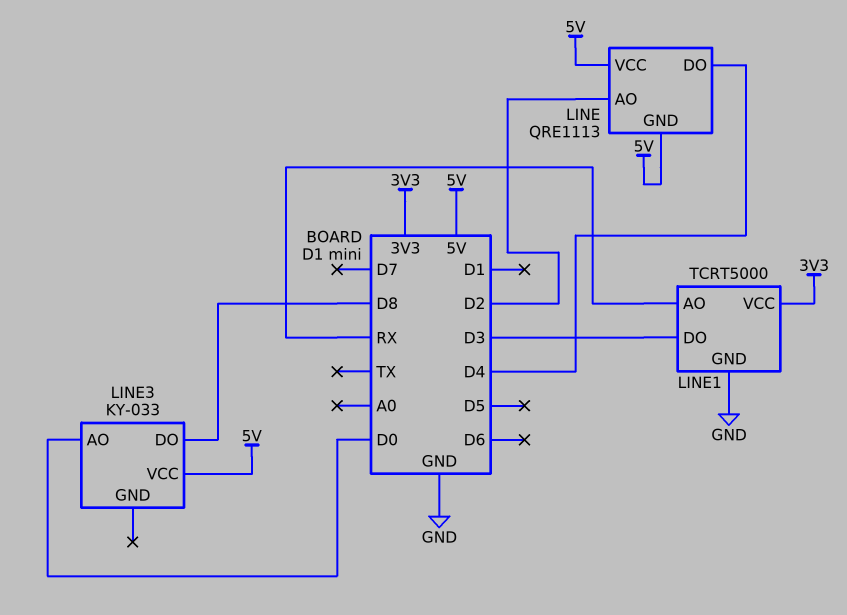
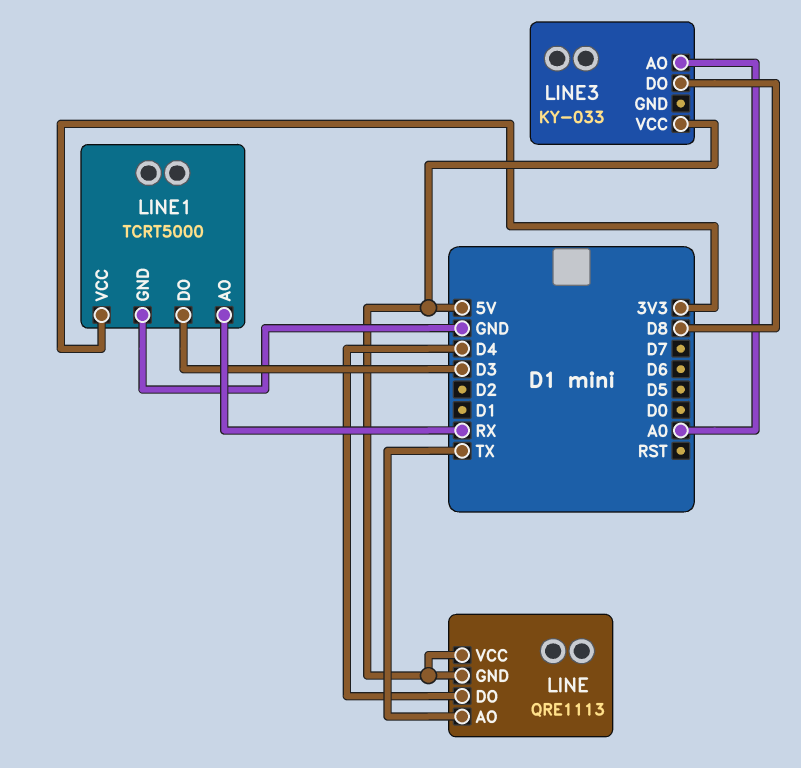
LINE pin AO: D2 -> TX
LINE3 pin AO: D0 -> A0

